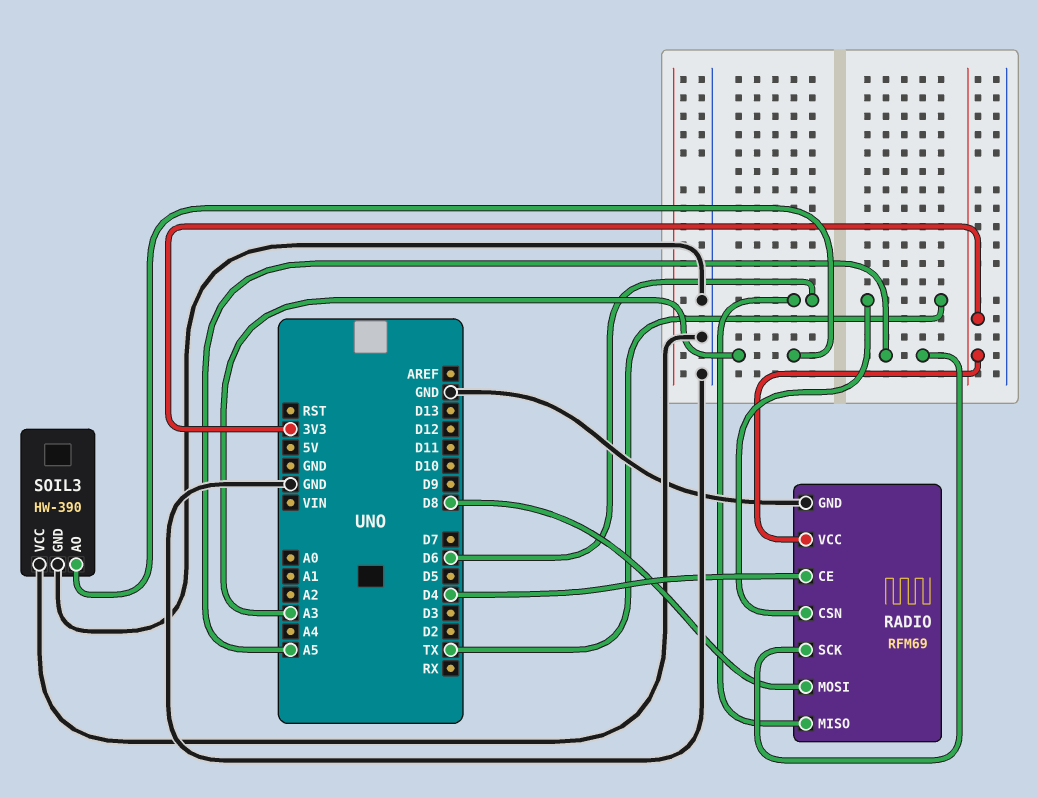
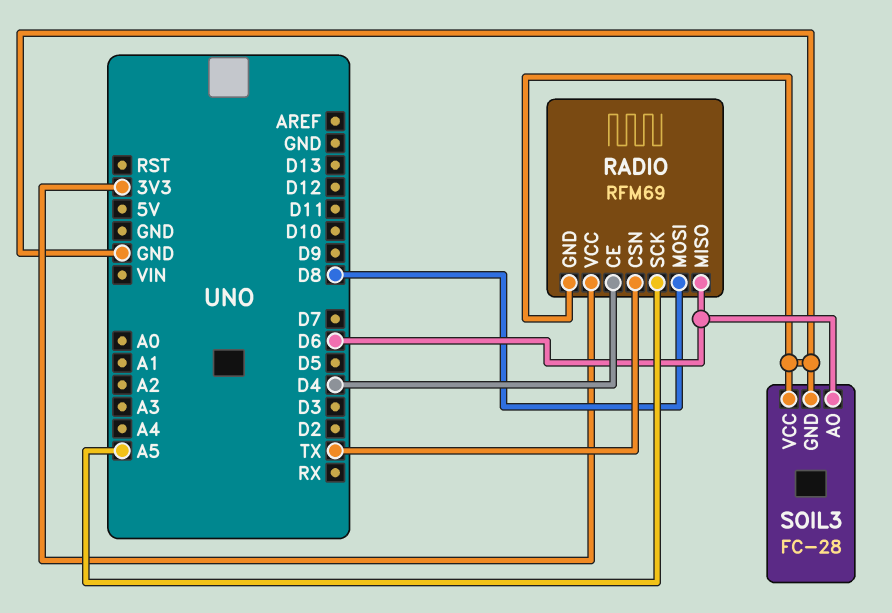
SOIL3: HW-390 -> FC-28
SOIL3 pin AO: A3 -> D6

